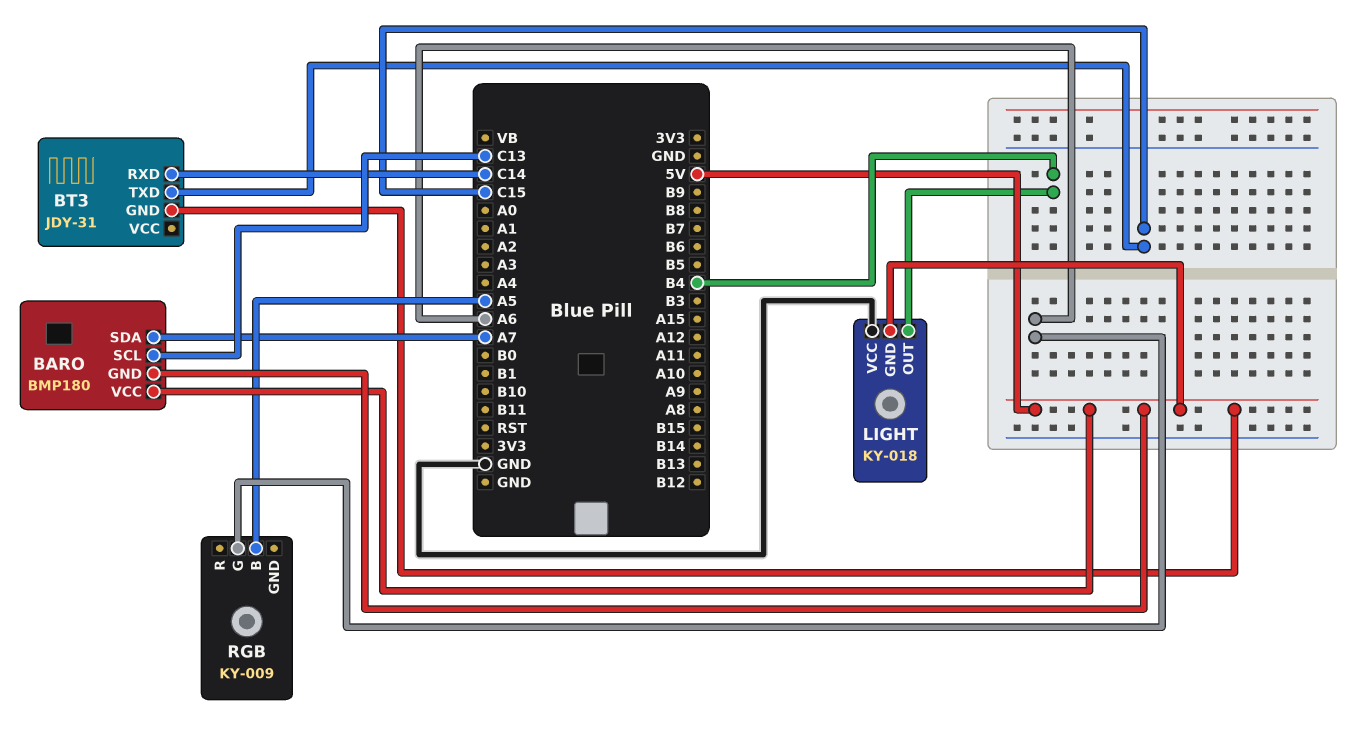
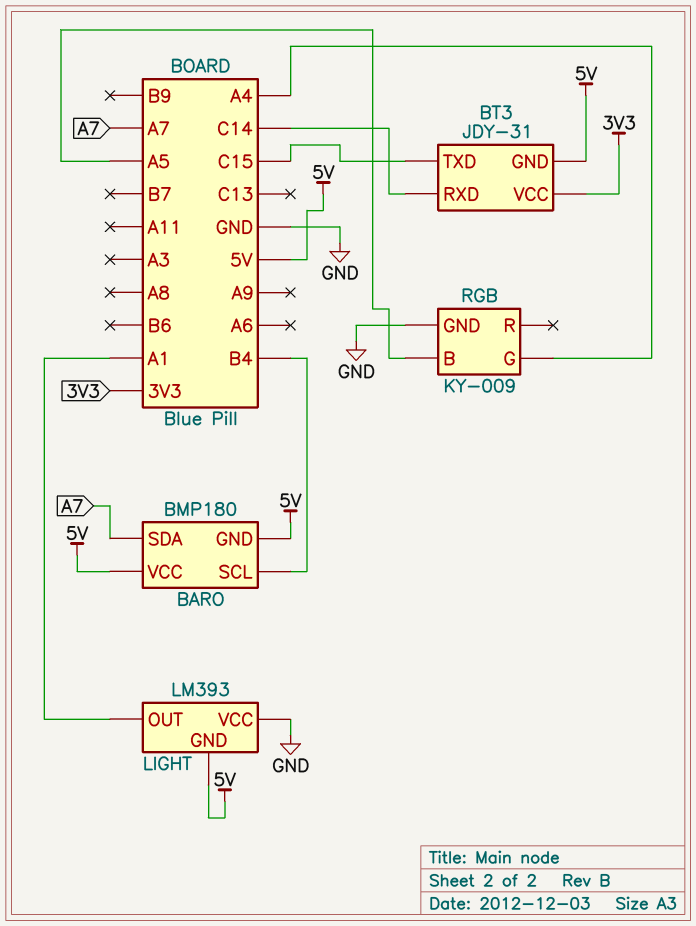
BARO pin SCL: C13 -> B4
BT3 pin VCC: none -> 3V3
LIGHT: KY-018 -> LM393
LIGHT pin OUT: B4 -> A1
RGB pin G: A6 -> A4
RGB pin GND: none -> GND

